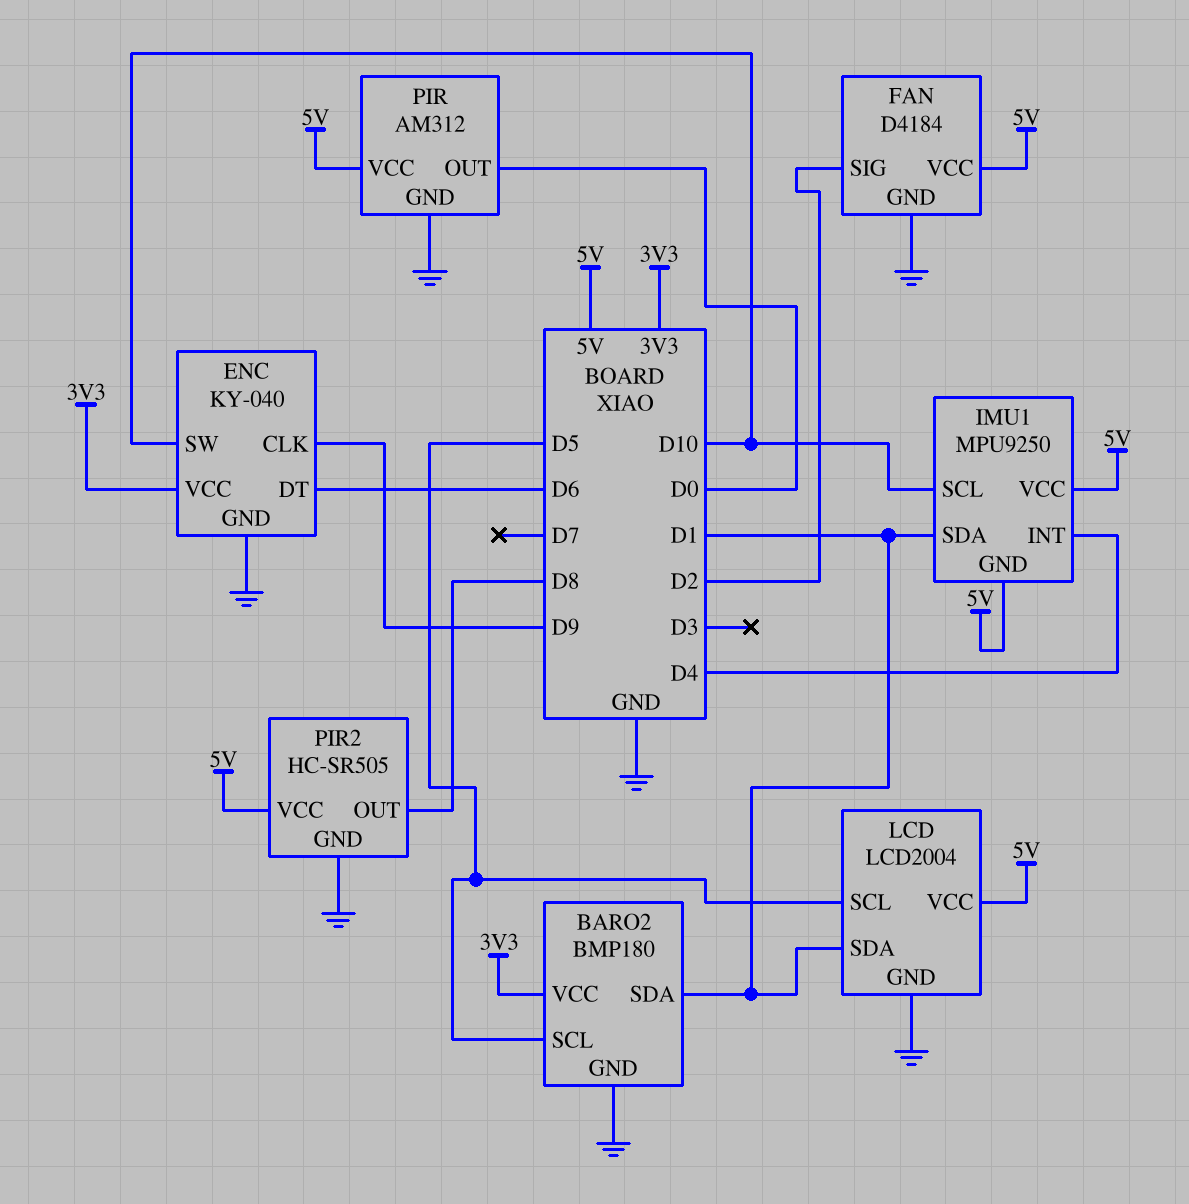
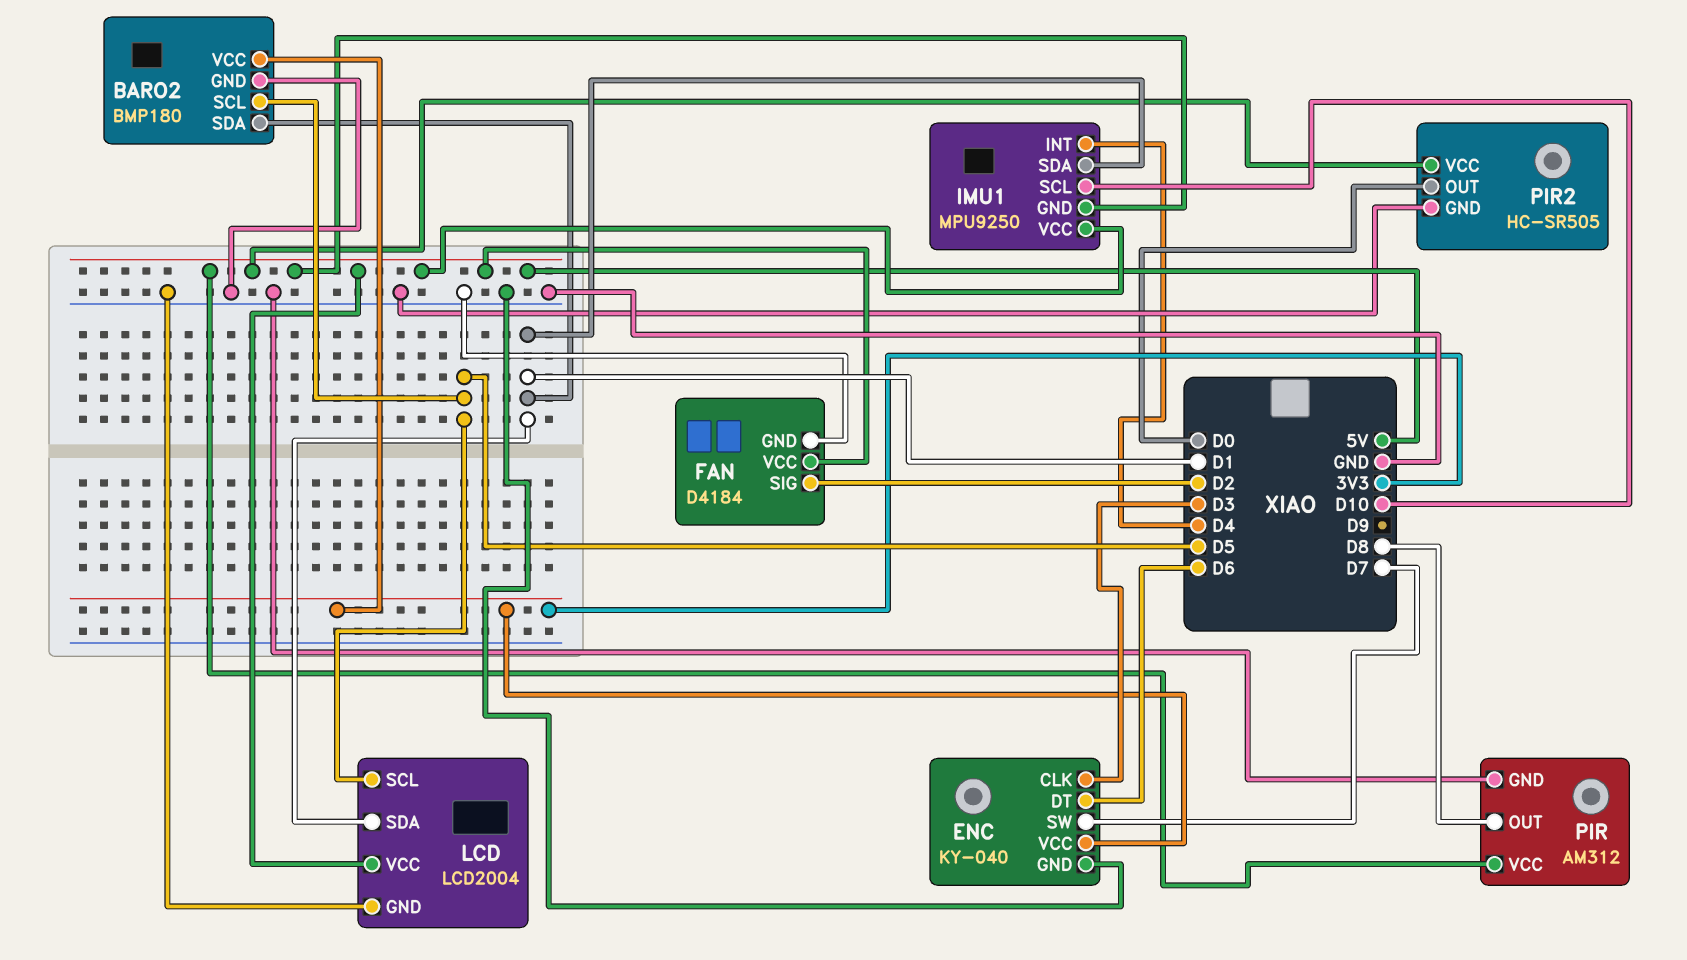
ENC pin CLK: D9 -> D3
ENC pin SW: D10 -> D7
PIR pin OUT: D0 -> D8
PIR2 pin OUT: D8 -> D0

